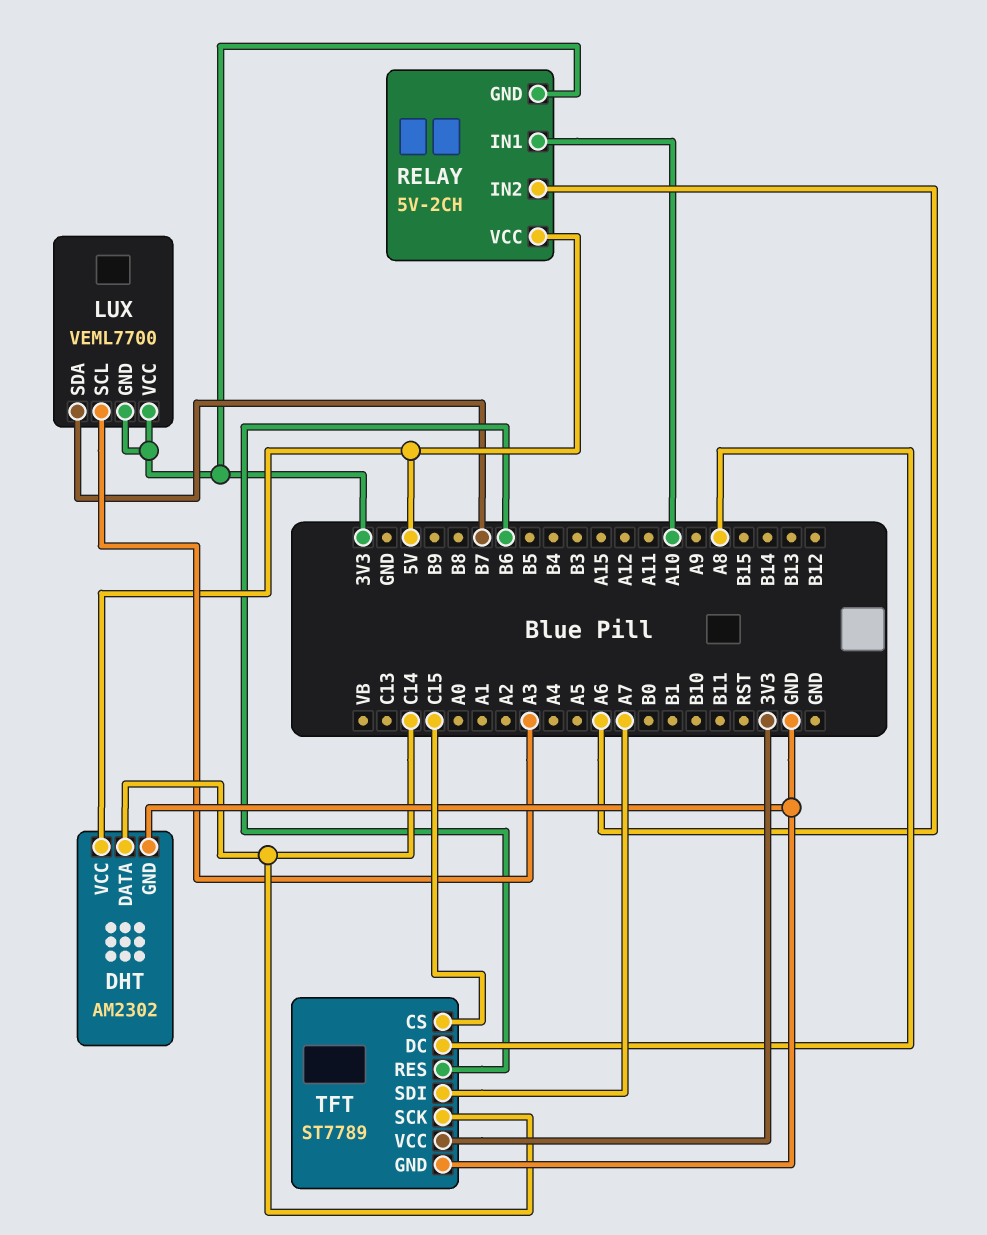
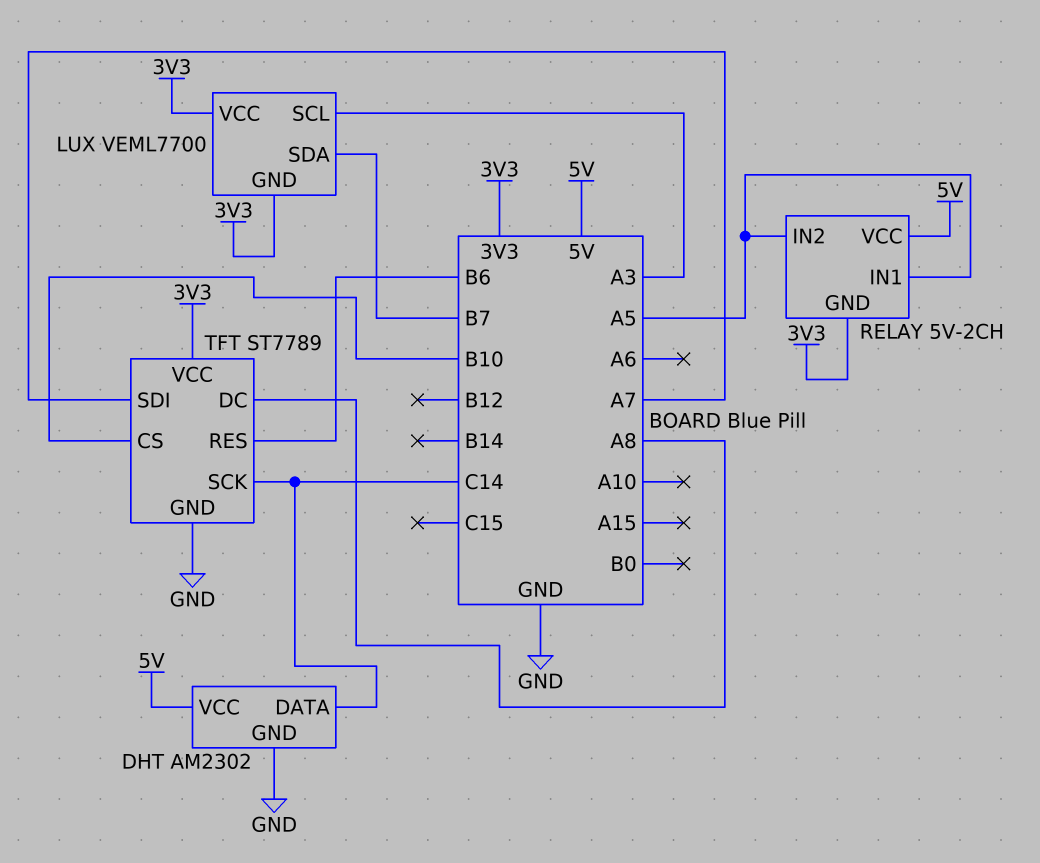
RELAY pin IN1: A10 -> A5
RELAY pin IN2: A6 -> A5
TFT pin CS: C15 -> B10

